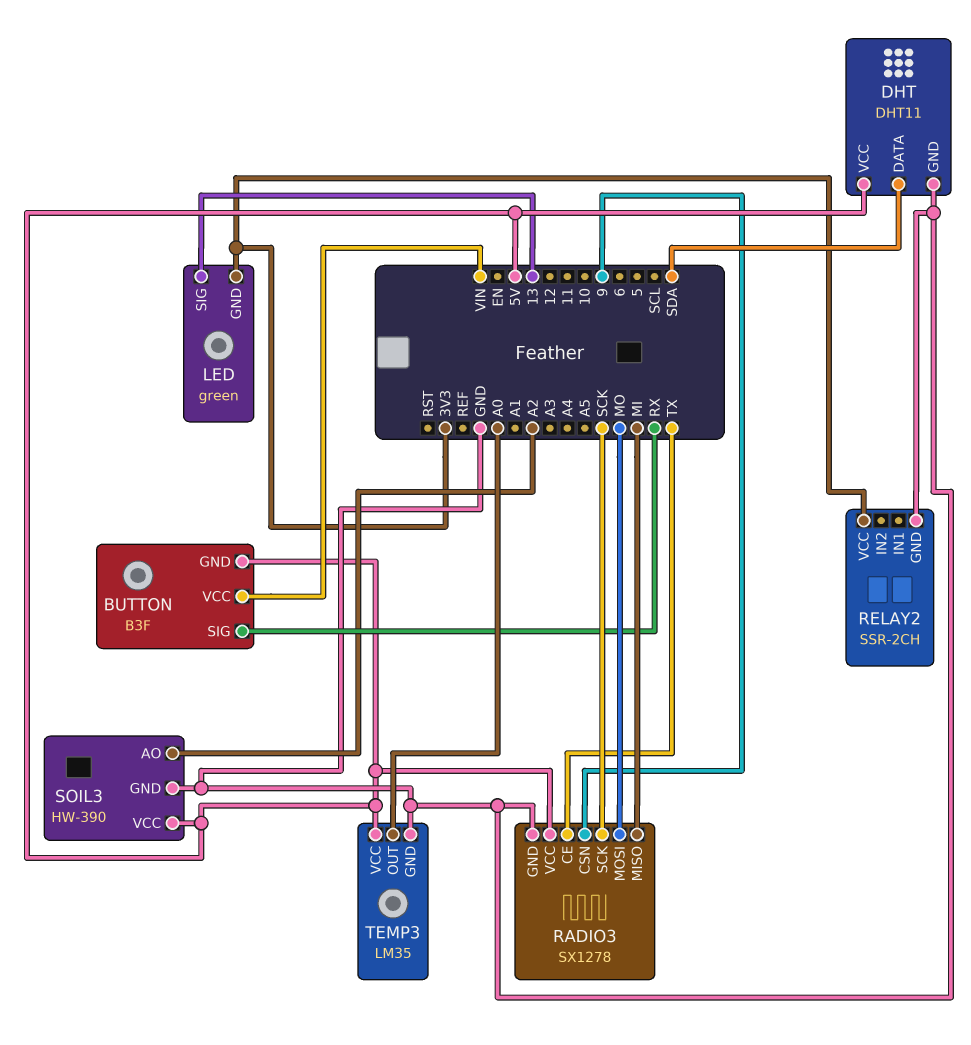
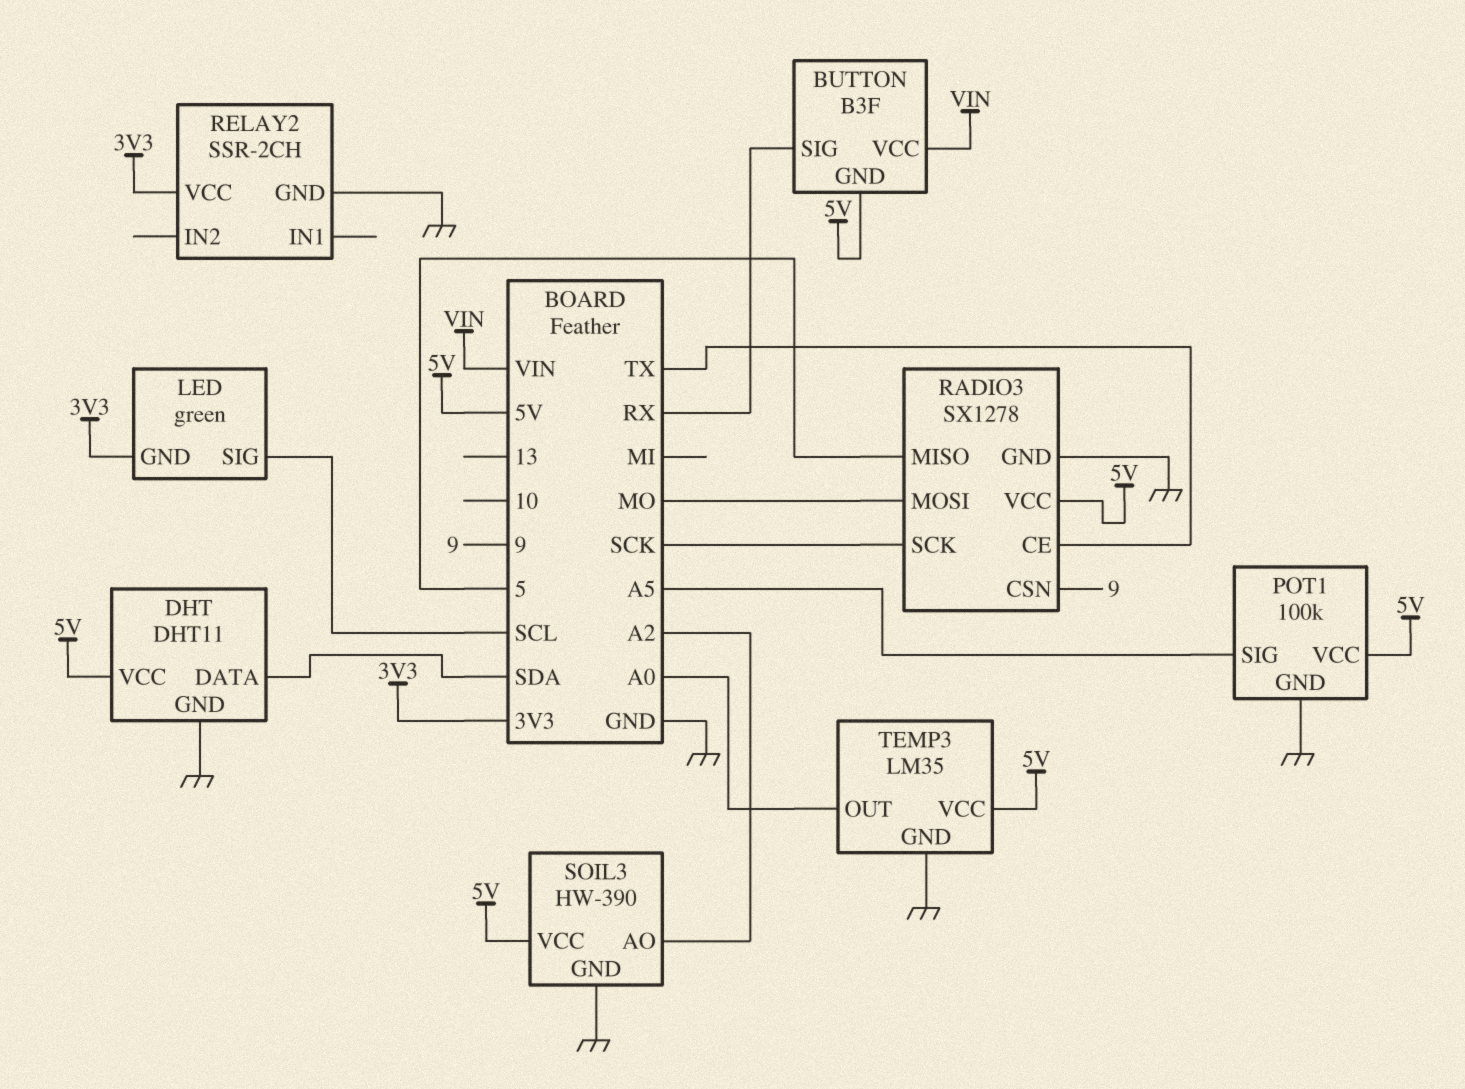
LED pin SIG: 13 -> SCL
POT1: none -> 100k
POT1 pin GND: none -> GND
POT1 pin SIG: none -> A5
POT1 pin VCC: none -> 5V
RADIO3 pin MISO: MI -> 5

